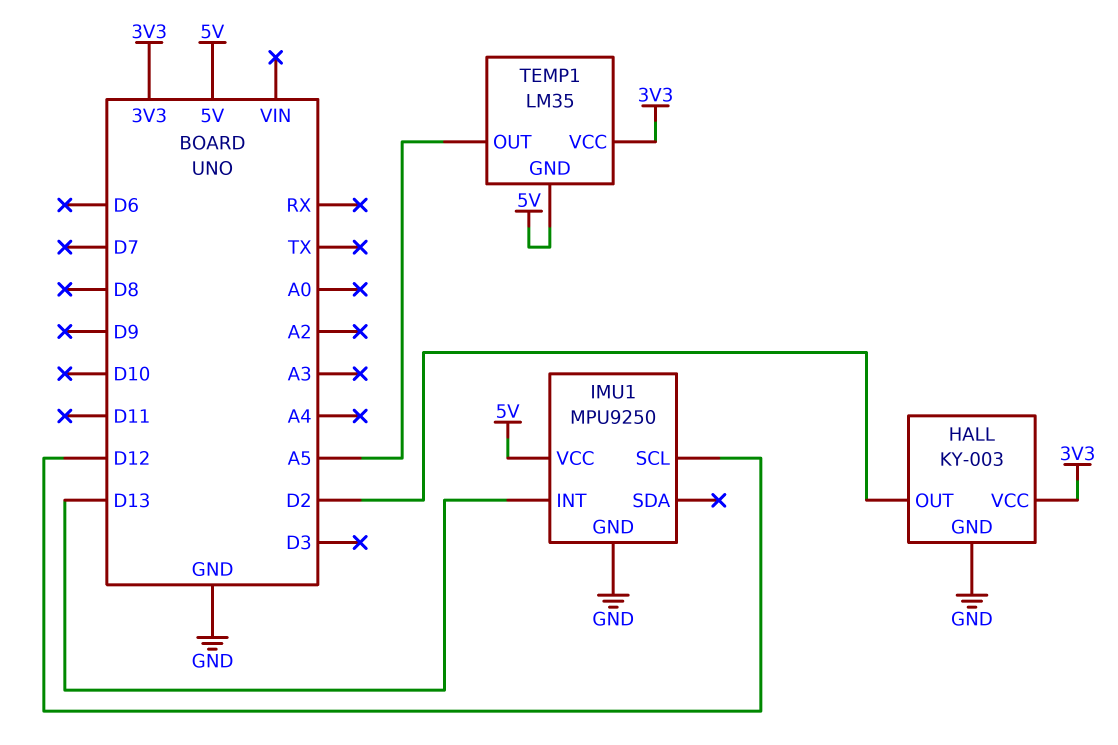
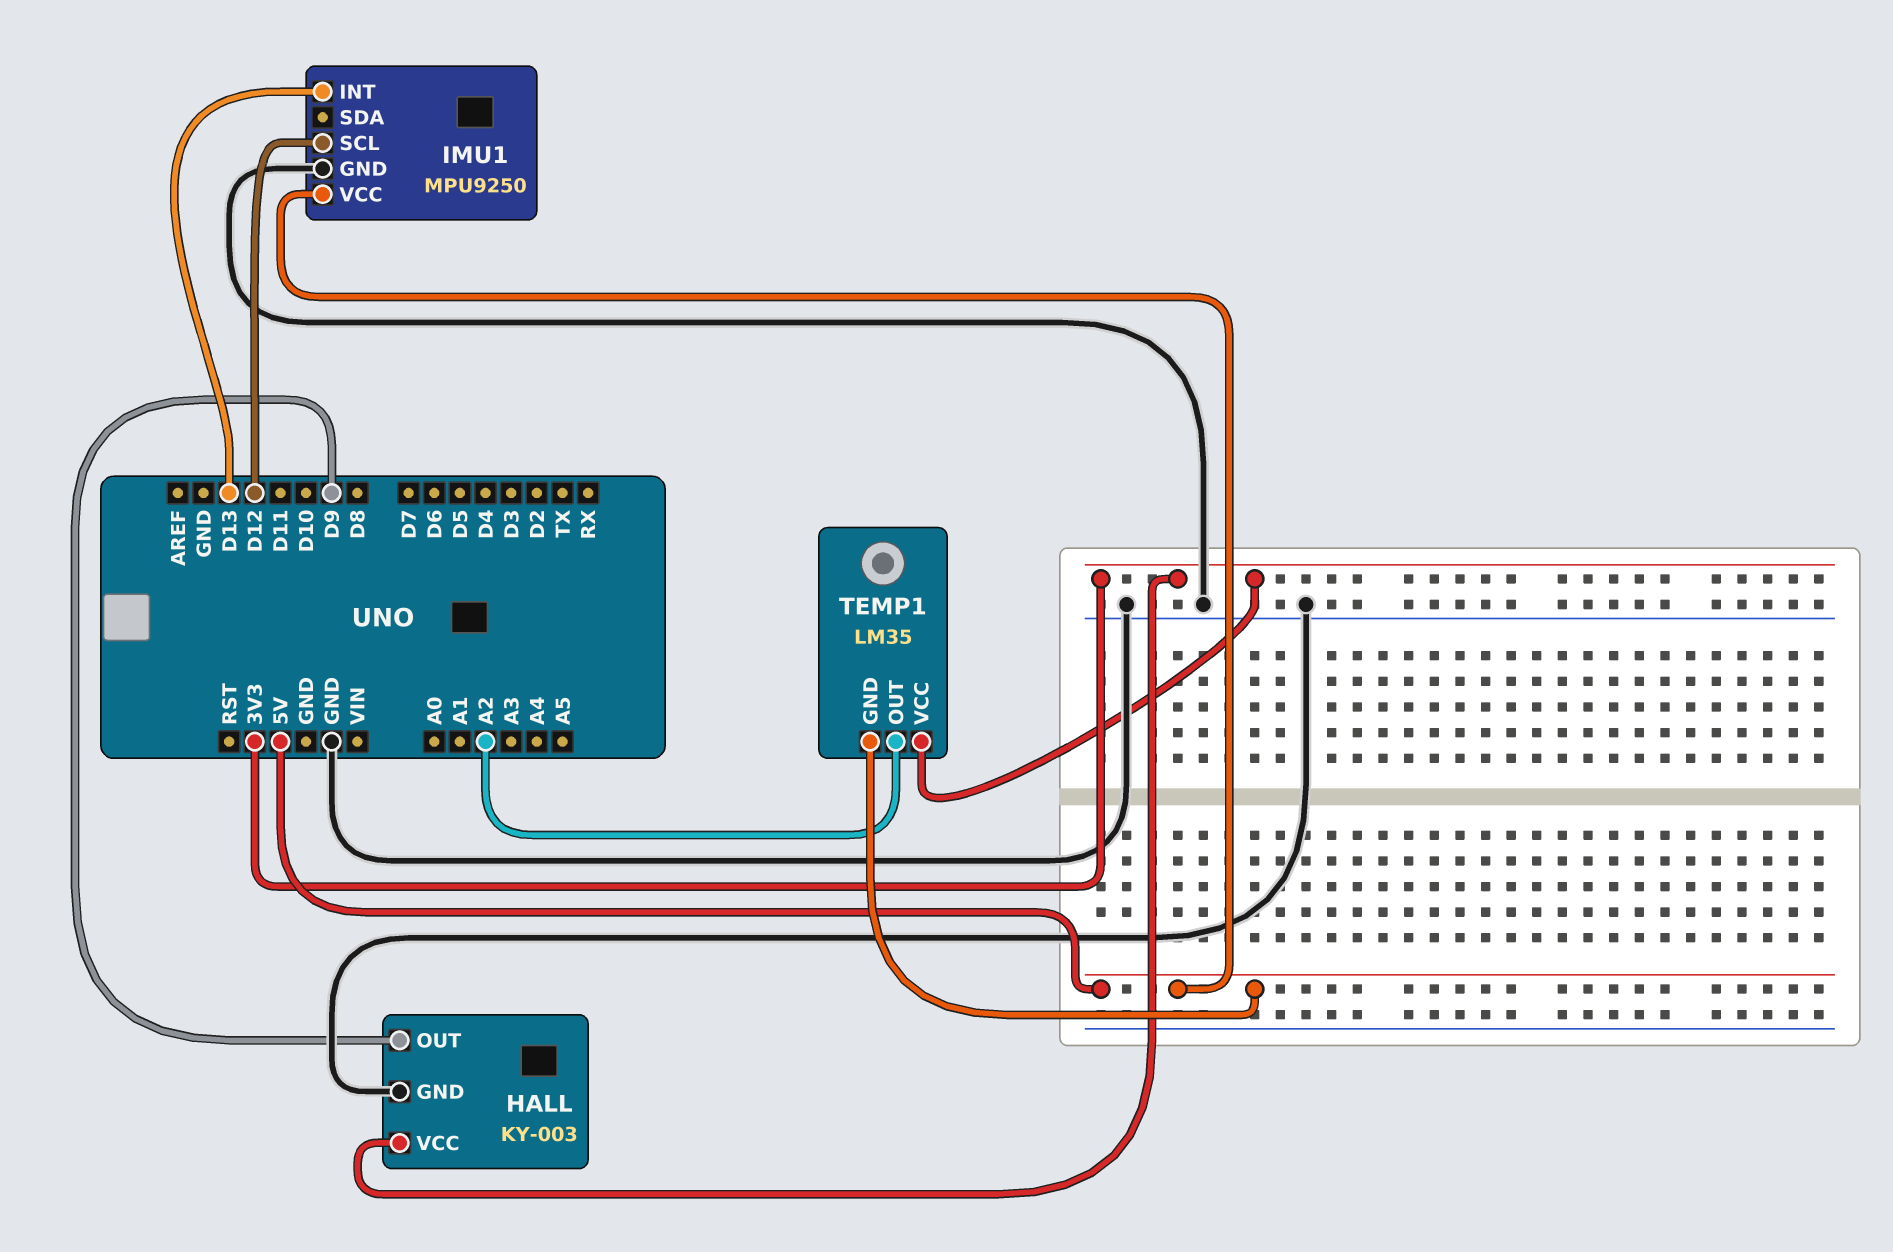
HALL pin OUT: D2 -> D9
TEMP1 pin OUT: A5 -> A2

